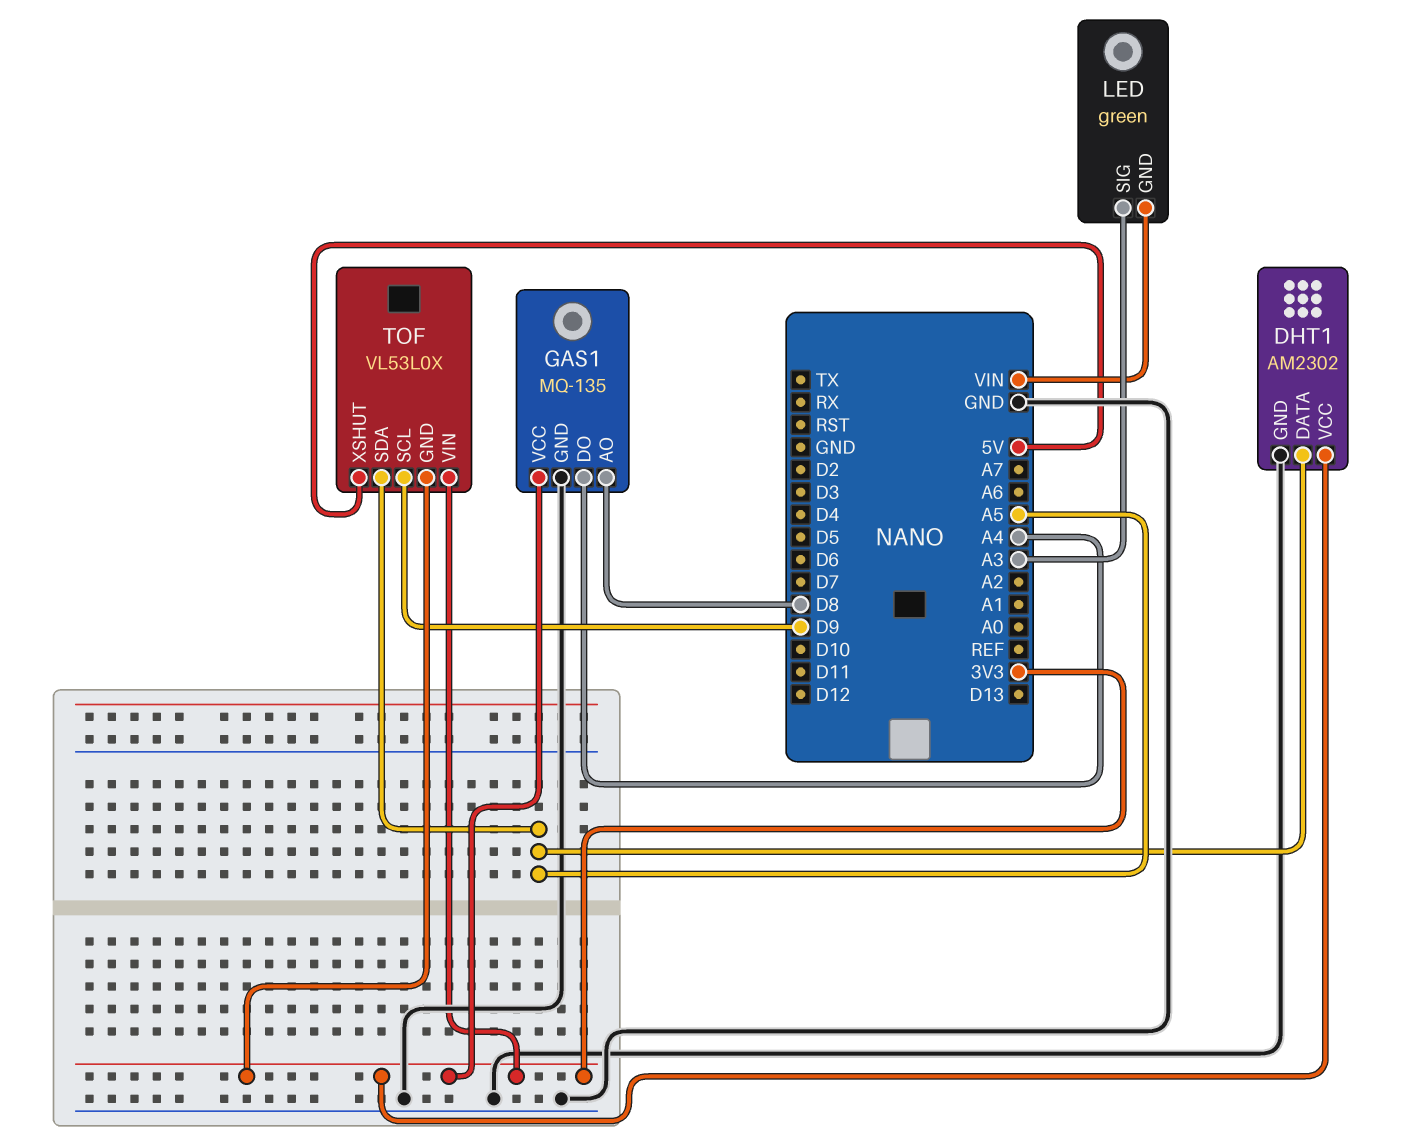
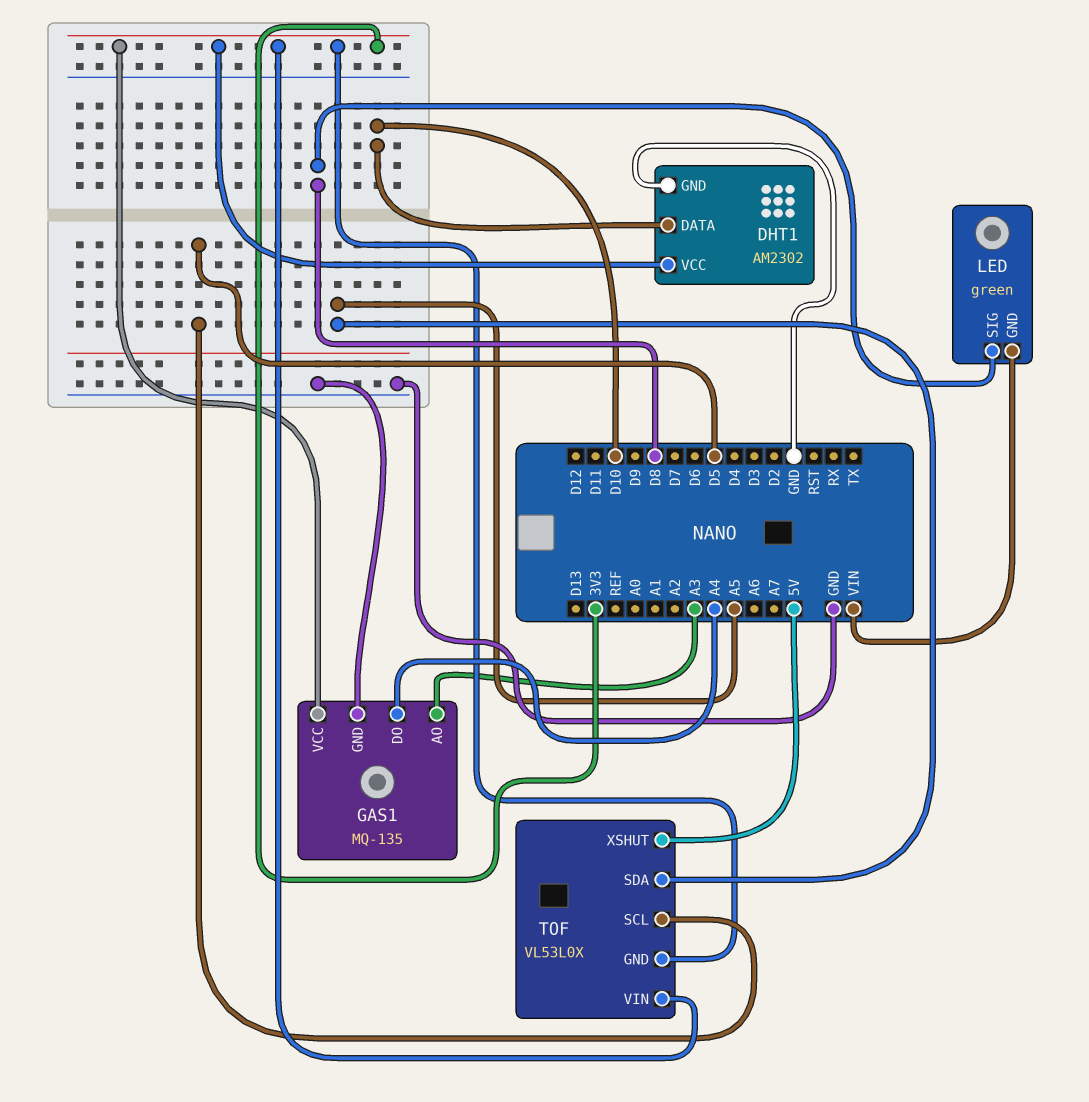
DHT1 pin DATA: A5 -> D10
GAS1 pin AO: D8 -> A3
LED pin SIG: A3 -> D8
TOF pin SCL: D9 -> D5

